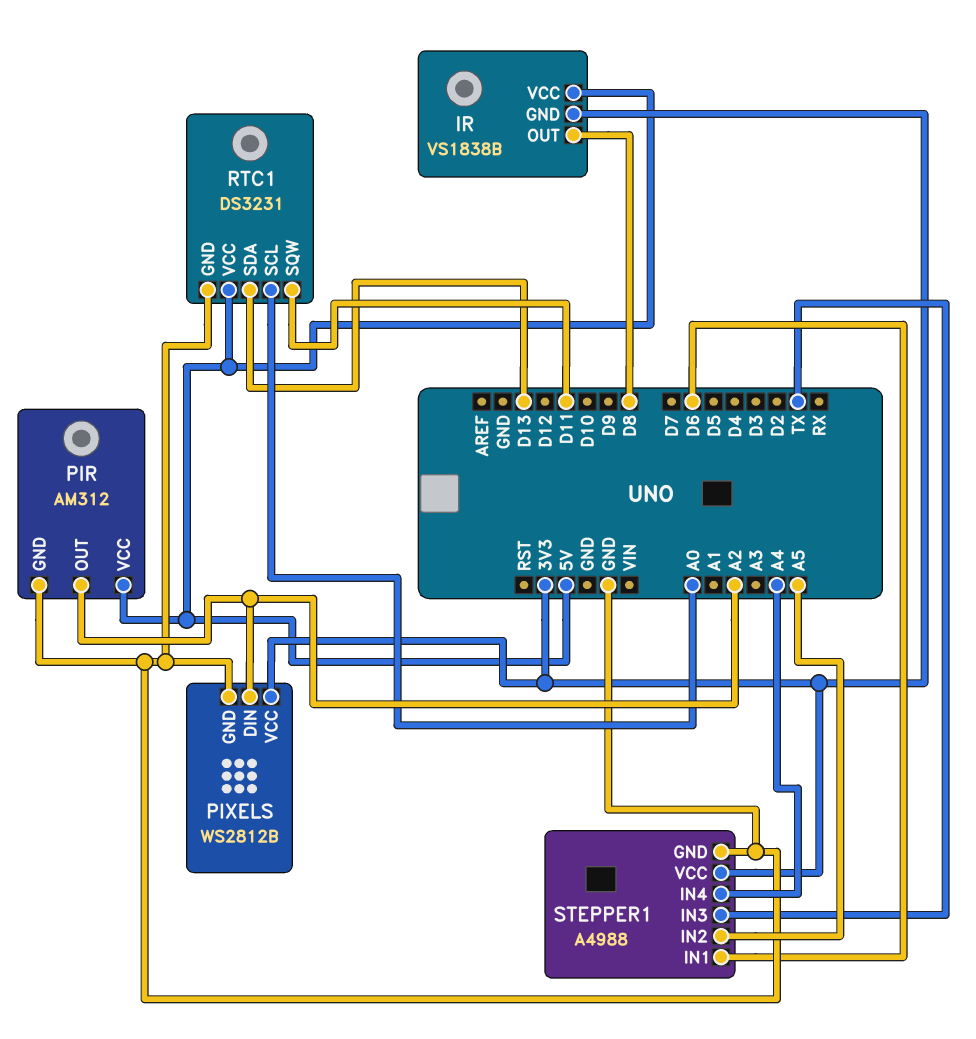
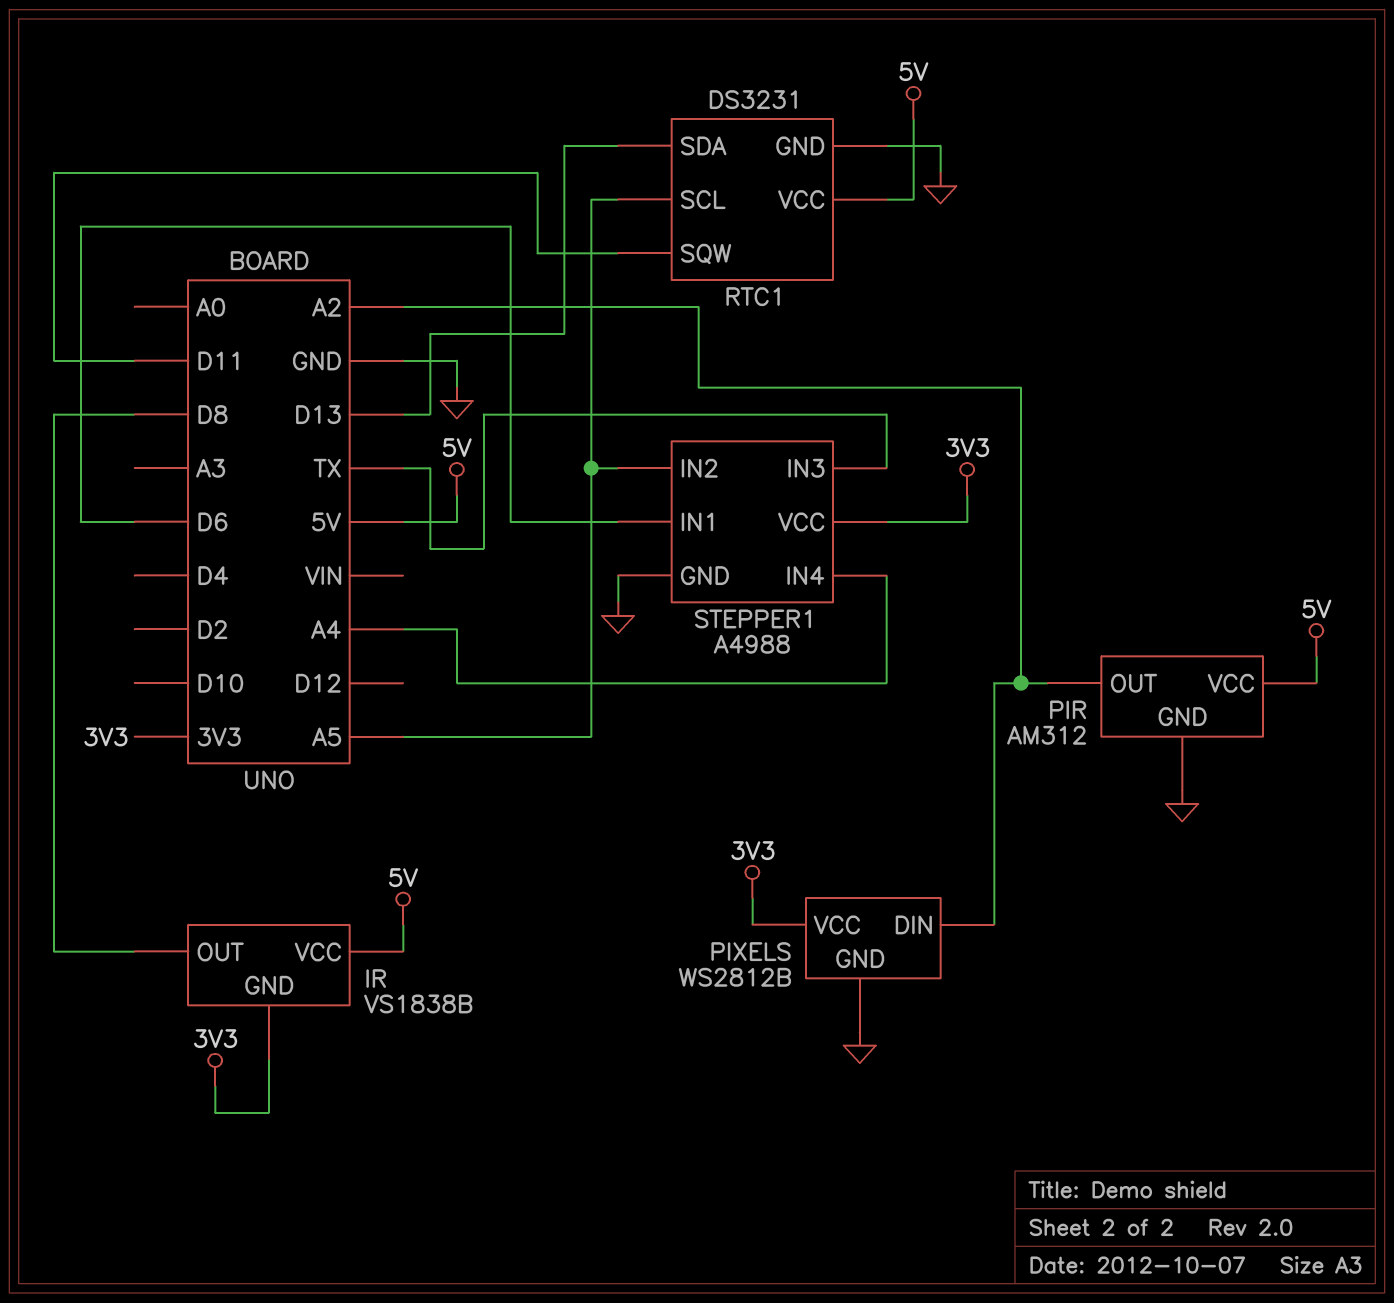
RTC1 pin SCL: A0 -> A5

